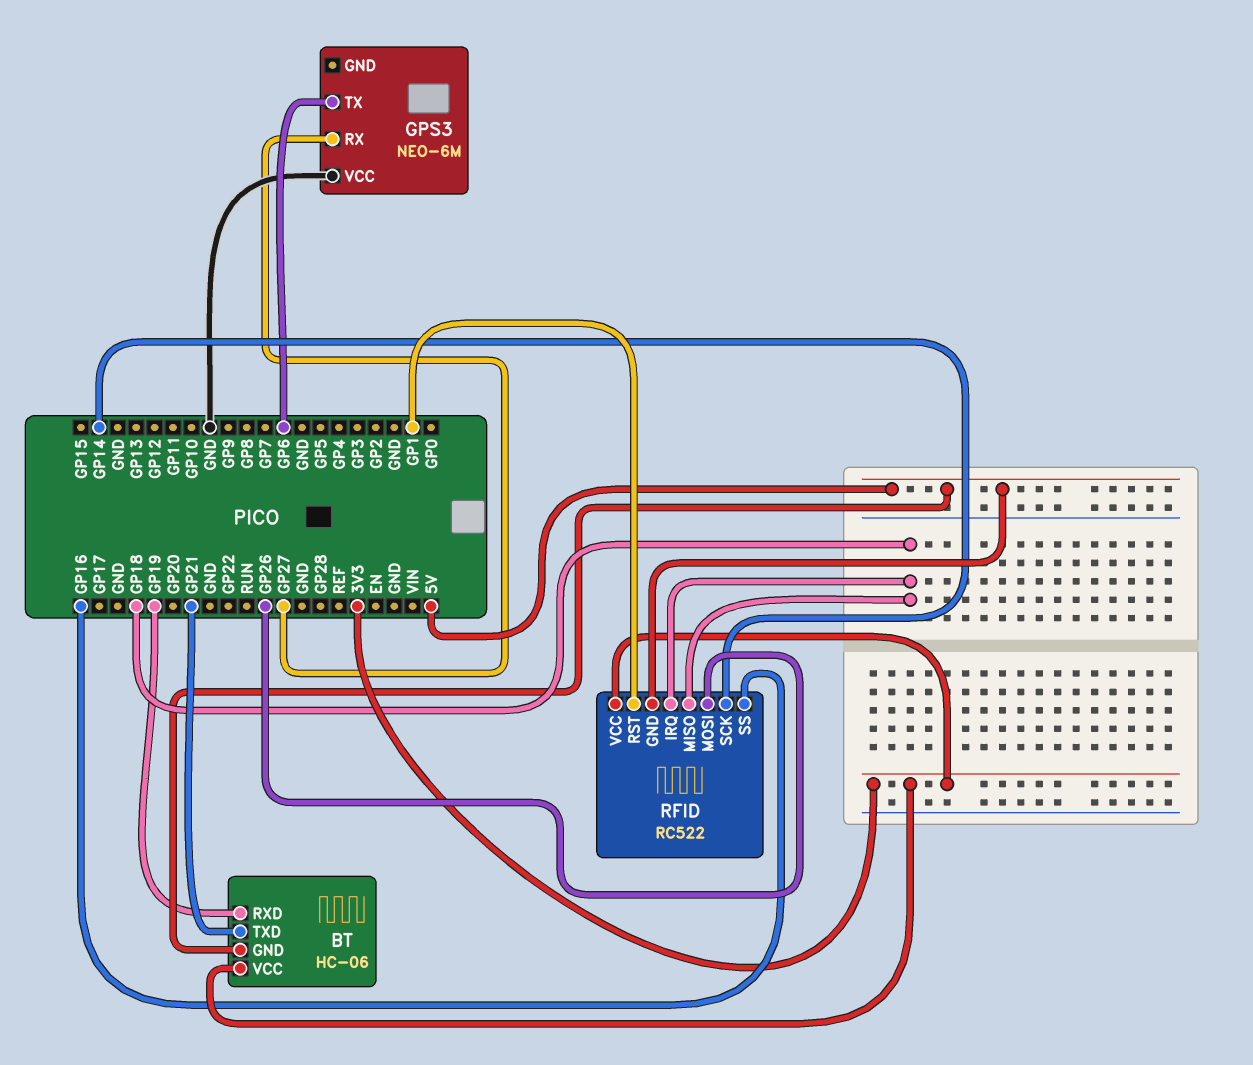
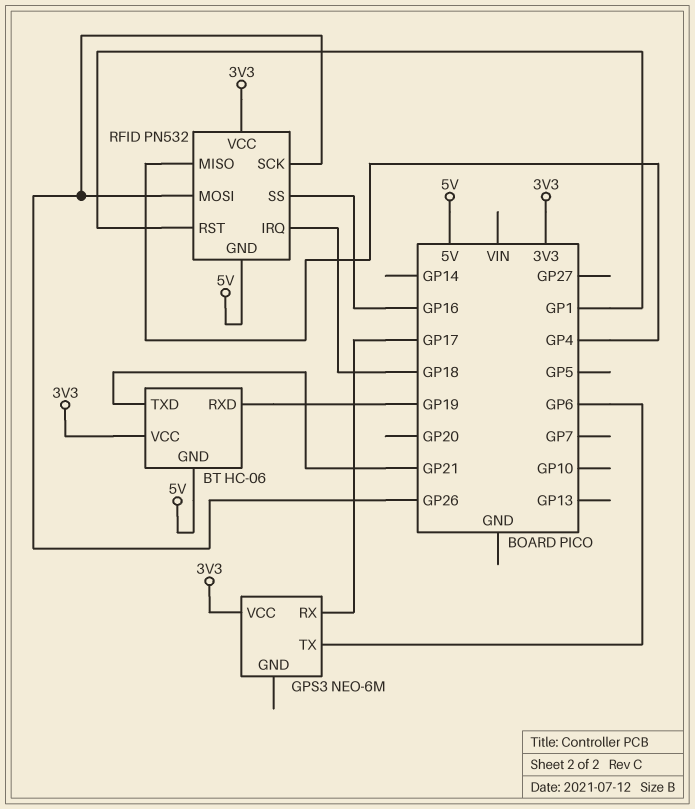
GPS3 pin RX: GP27 -> GP17
GPS3 pin VCC: GND -> 3V3
RFID: RC522 -> PN532
RFID pin MISO: GP18 -> GP4
RFID pin SCK: GP14 -> GP26

